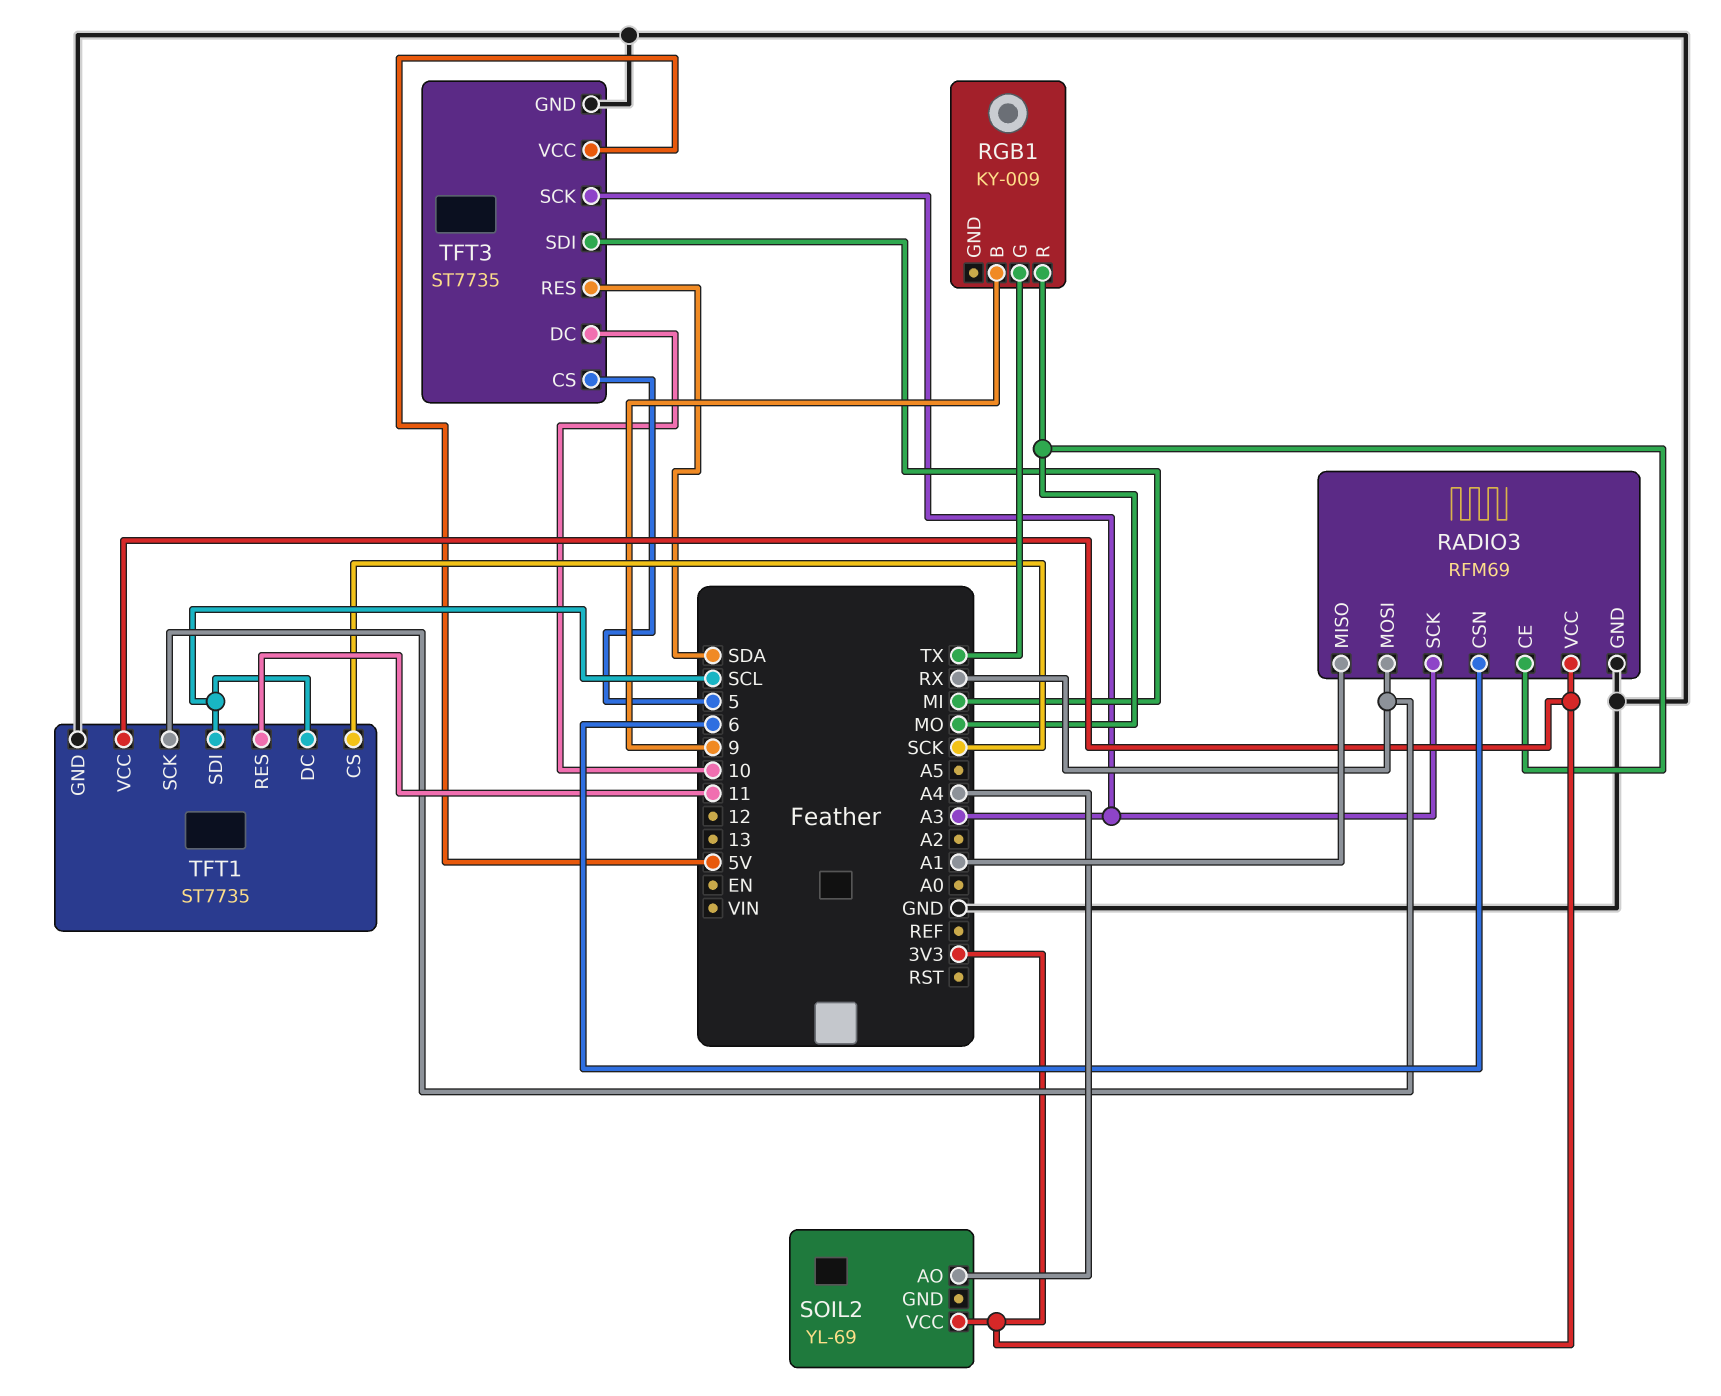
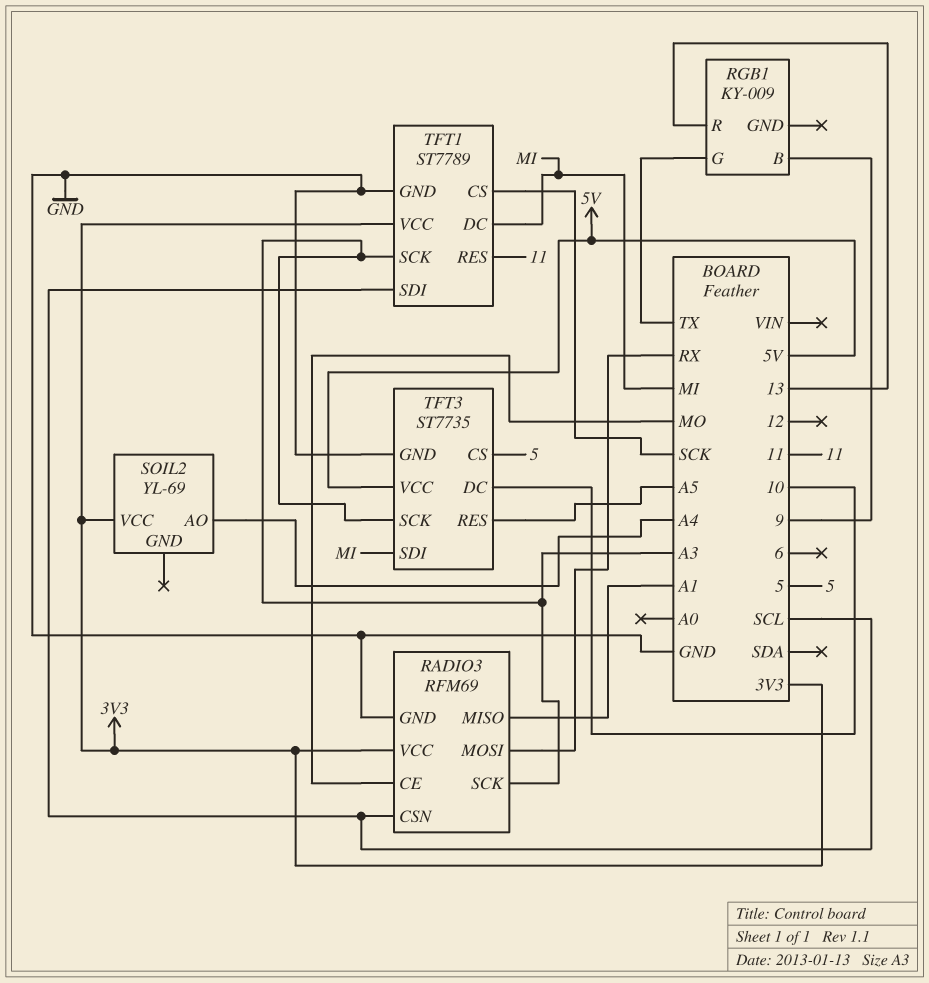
RADIO3 pin CSN: 6 -> SCL
RGB1 pin R: MO -> 13
TFT1: ST7735 -> ST7789
TFT1 pin DC: SCL -> MI
TFT1 pin SCK: RX -> A3
TFT3 pin RES: SDA -> A5

